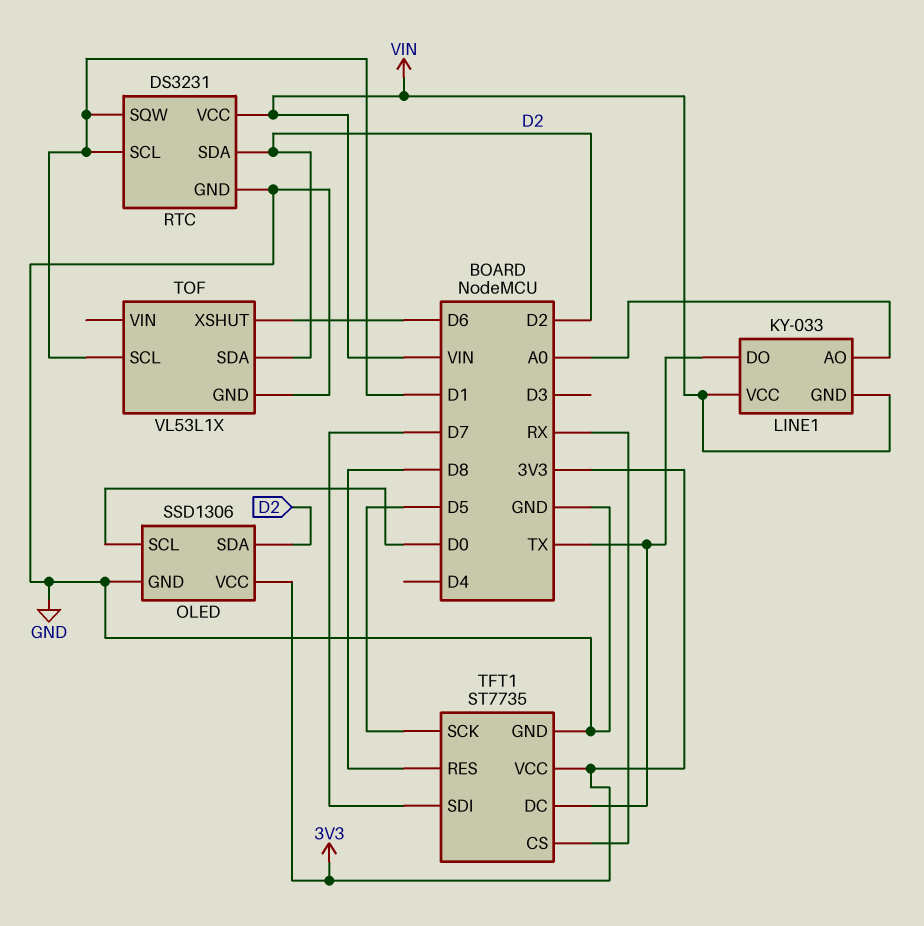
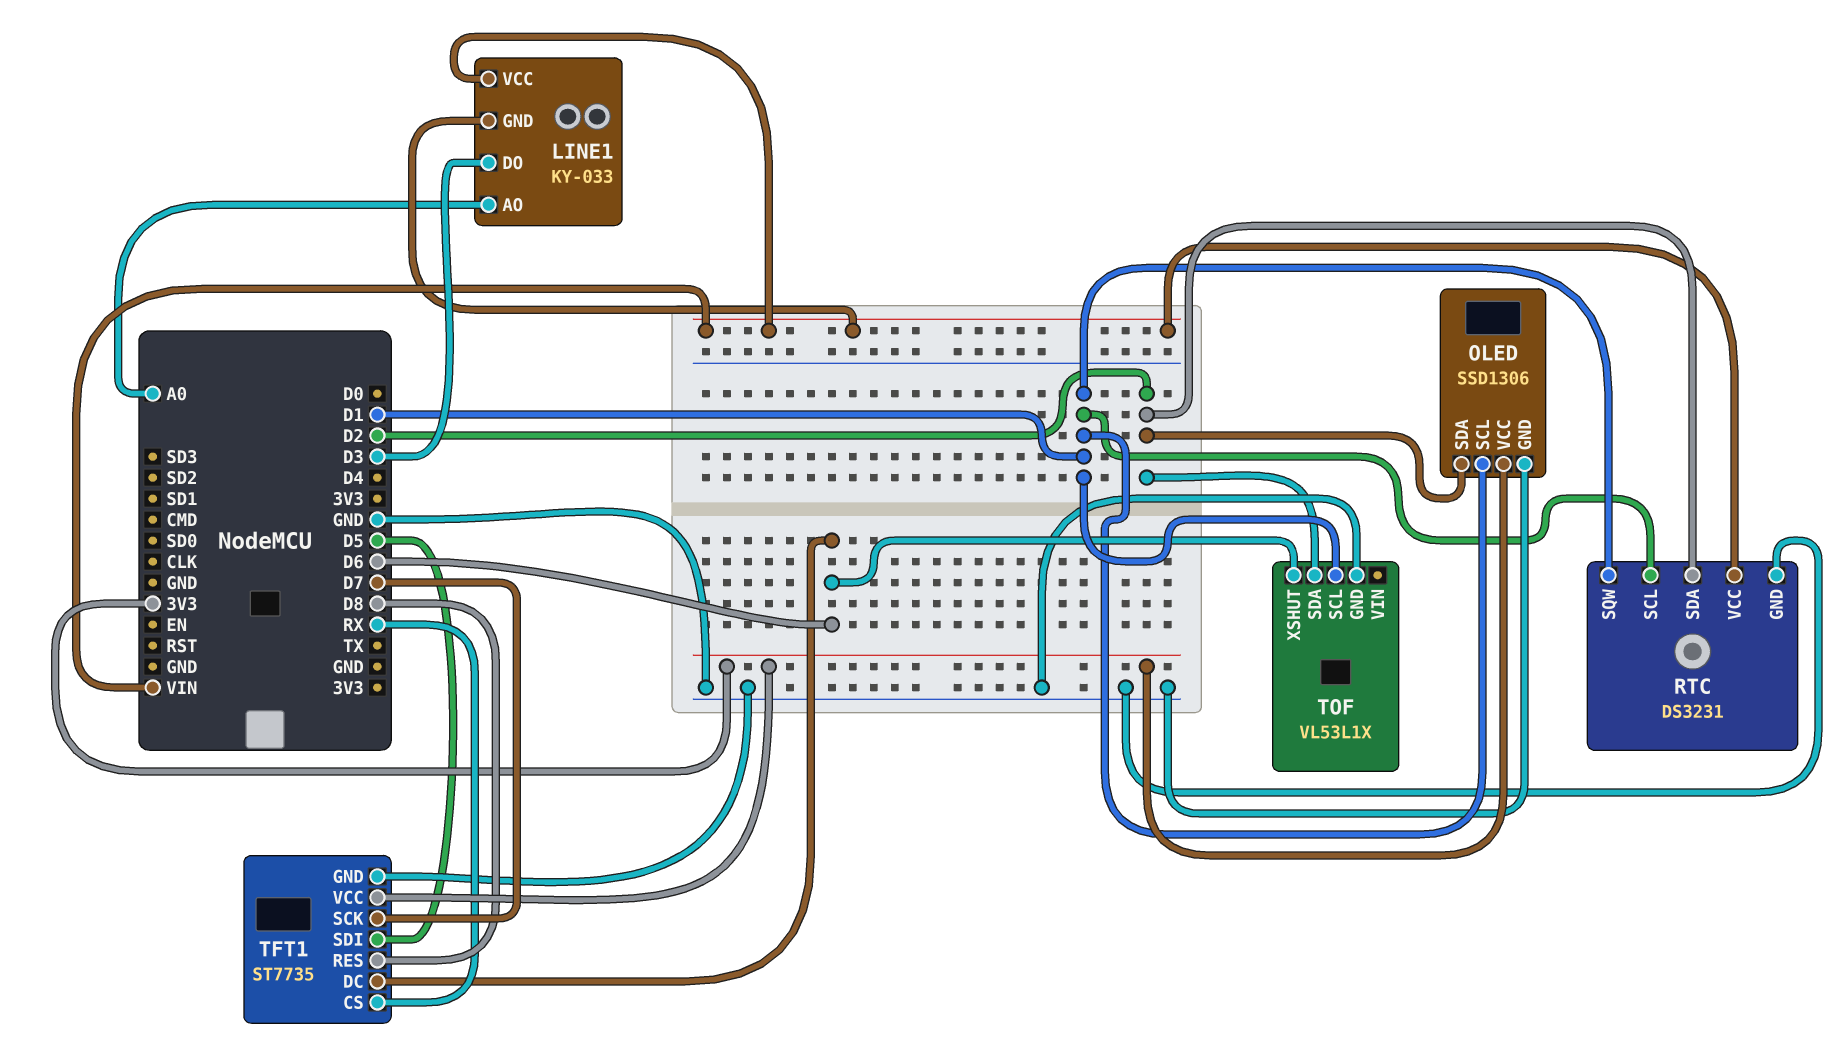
LINE1 pin DO: TX -> D3
OLED pin SCL: D0 -> D1
TFT1 pin DC: TX -> D6
TFT1 pin SCK: D5 -> D7
TFT1 pin SDI: D7 -> D5

